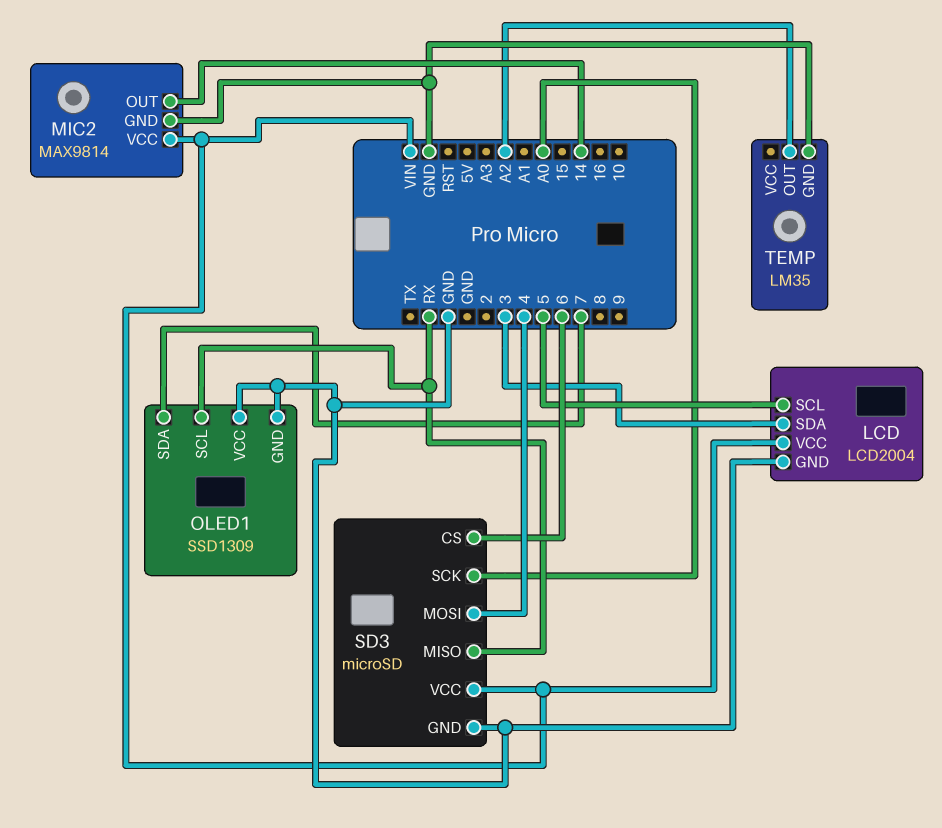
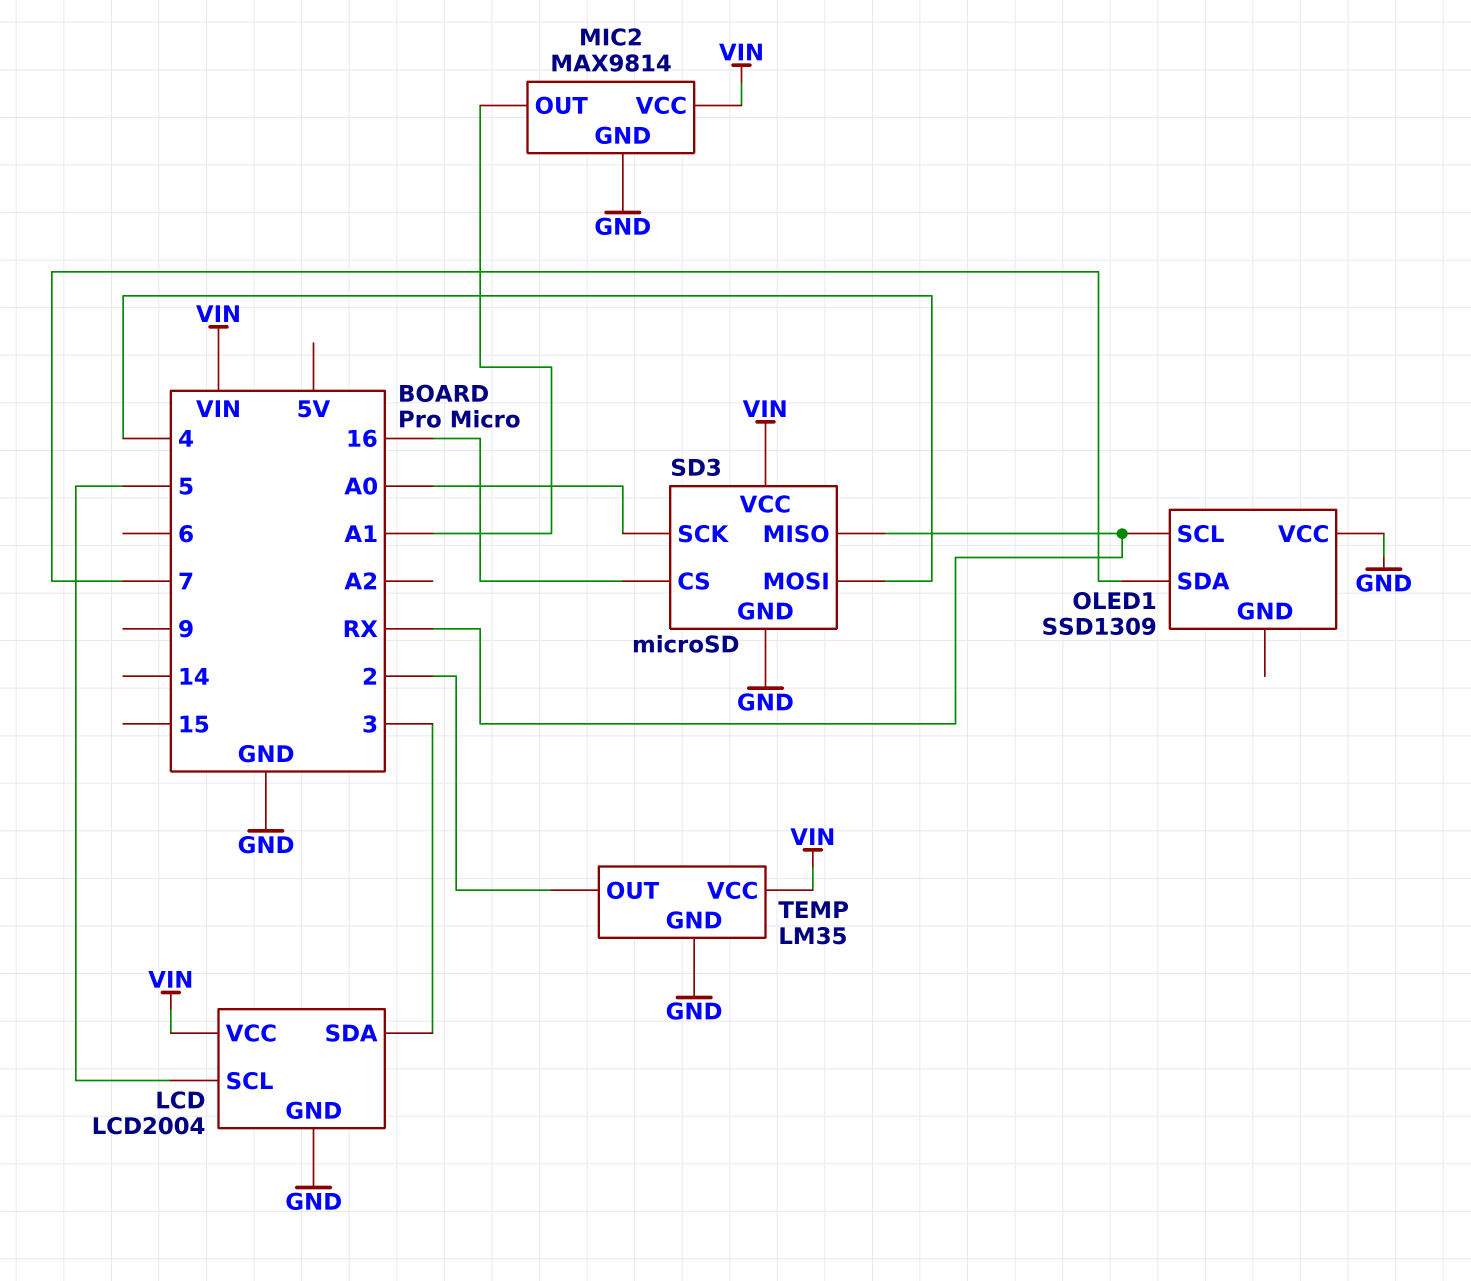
MIC2 pin OUT: 14 -> A1
OLED1 pin GND: GND -> none
SD3 pin CS: 6 -> 16
TEMP pin OUT: A2 -> 2
TEMP pin VCC: none -> VIN

